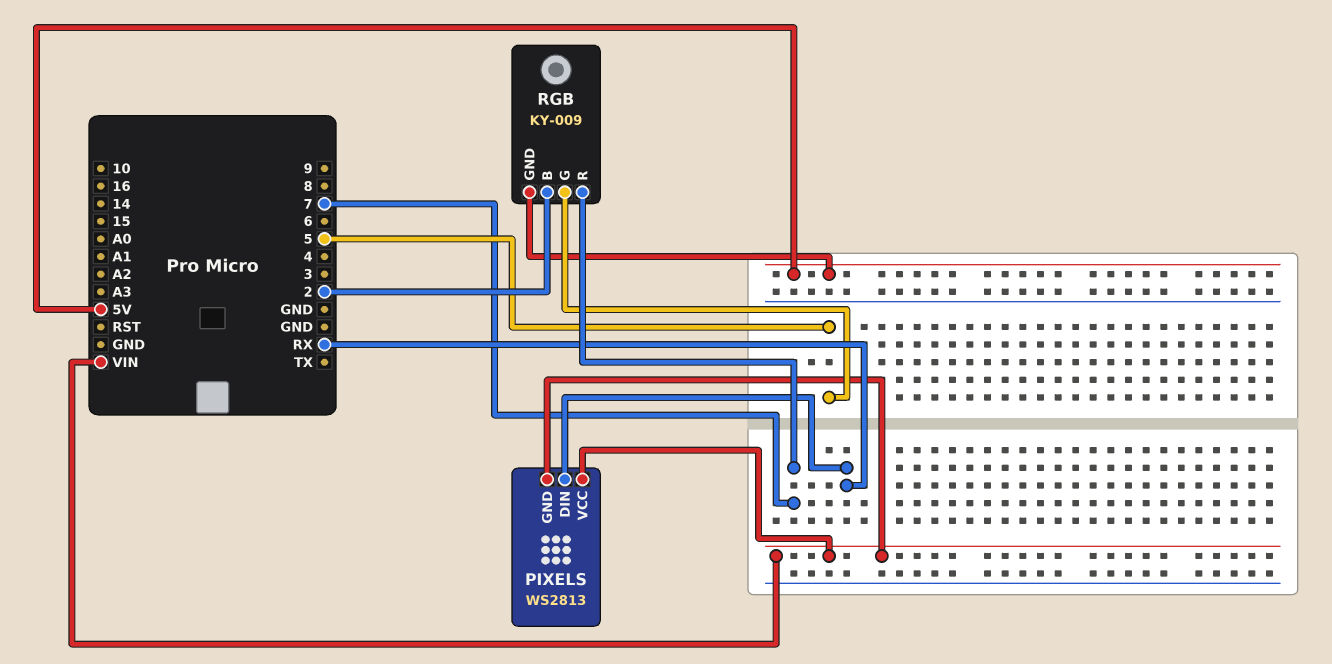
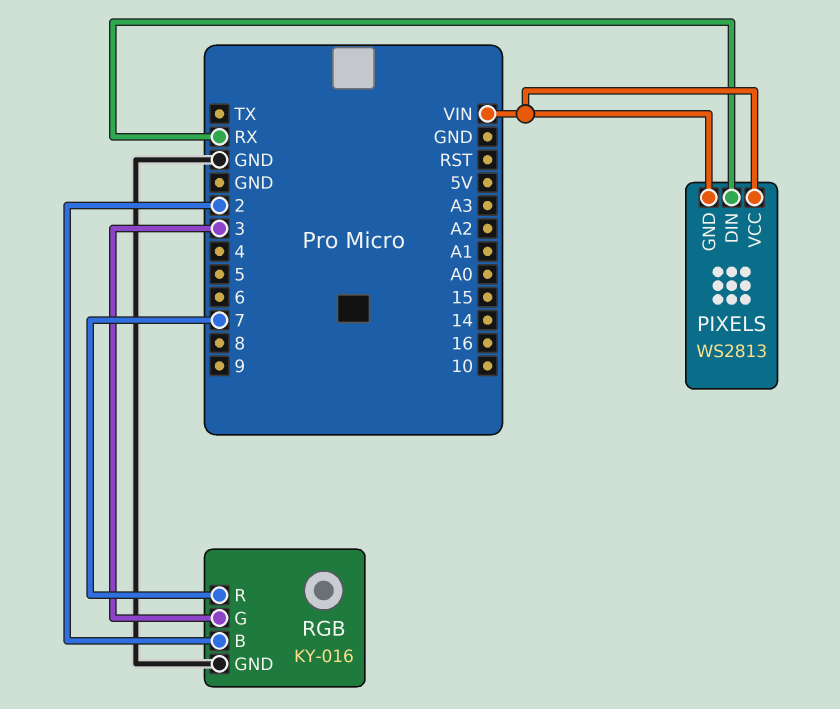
RGB: KY-009 -> KY-016
RGB pin G: 5 -> 3
RGB pin GND: 5V -> GND

